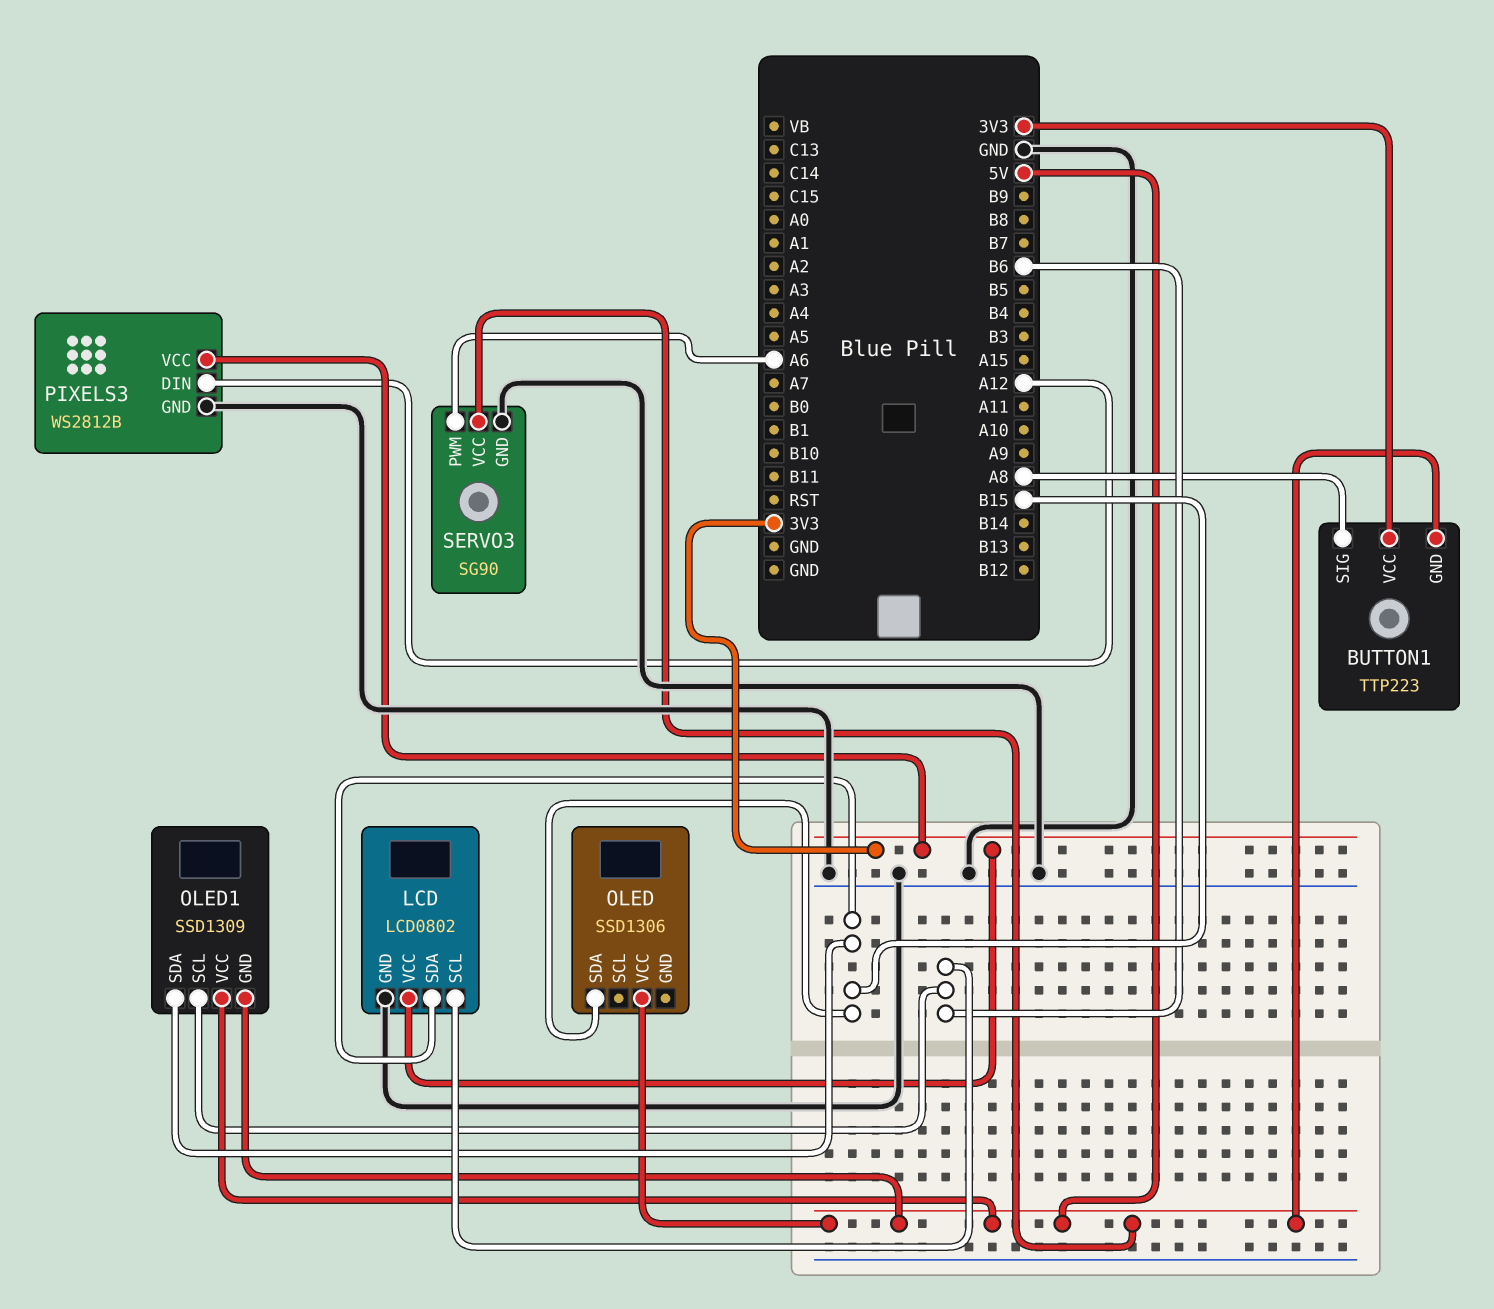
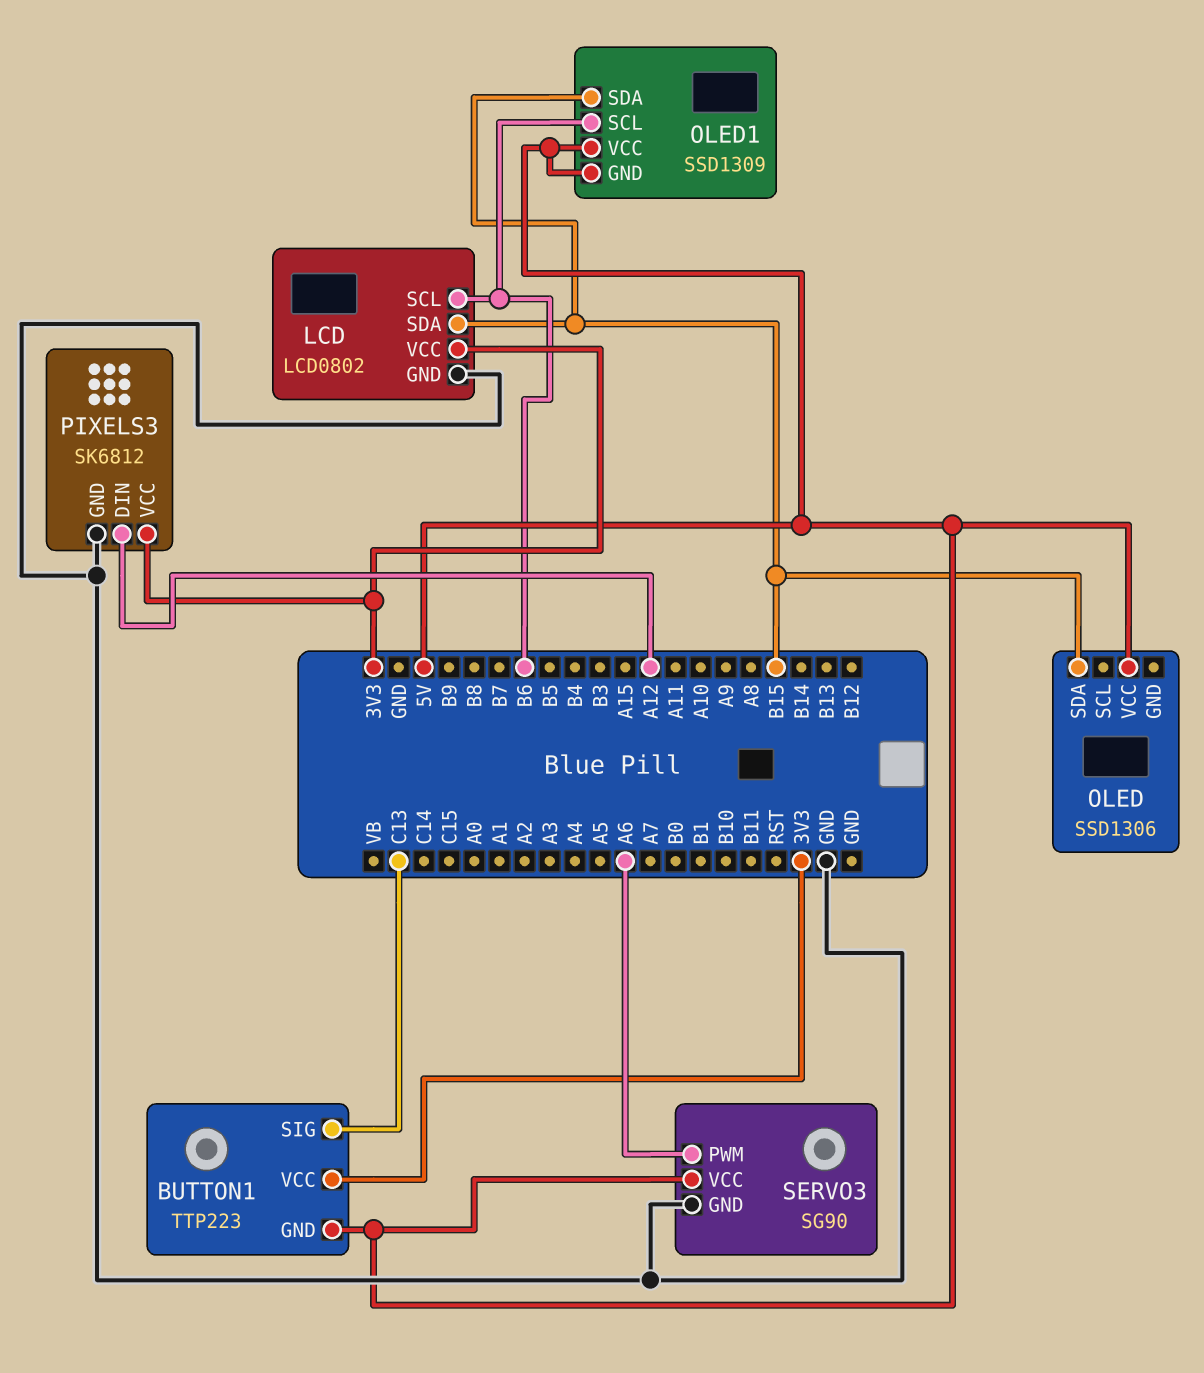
BUTTON1 pin SIG: A8 -> C13
PIXELS3: WS2812B -> SK6812

